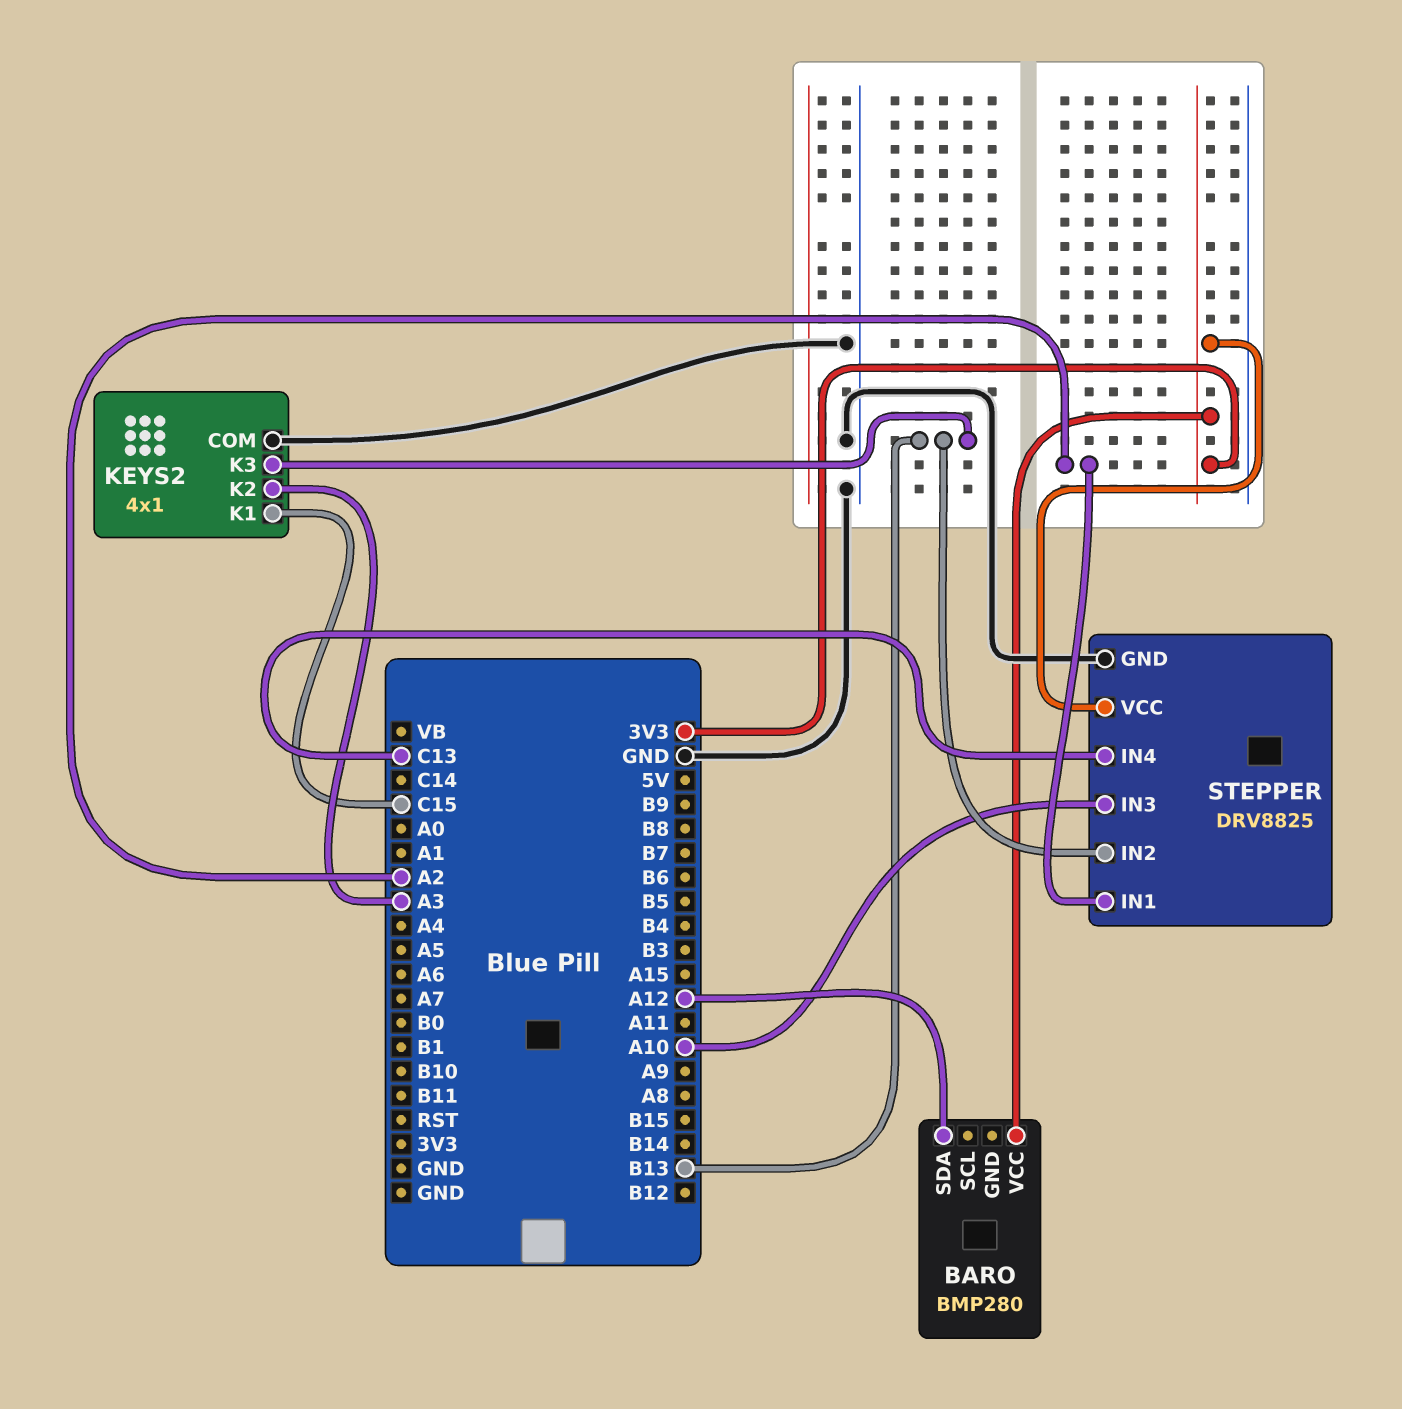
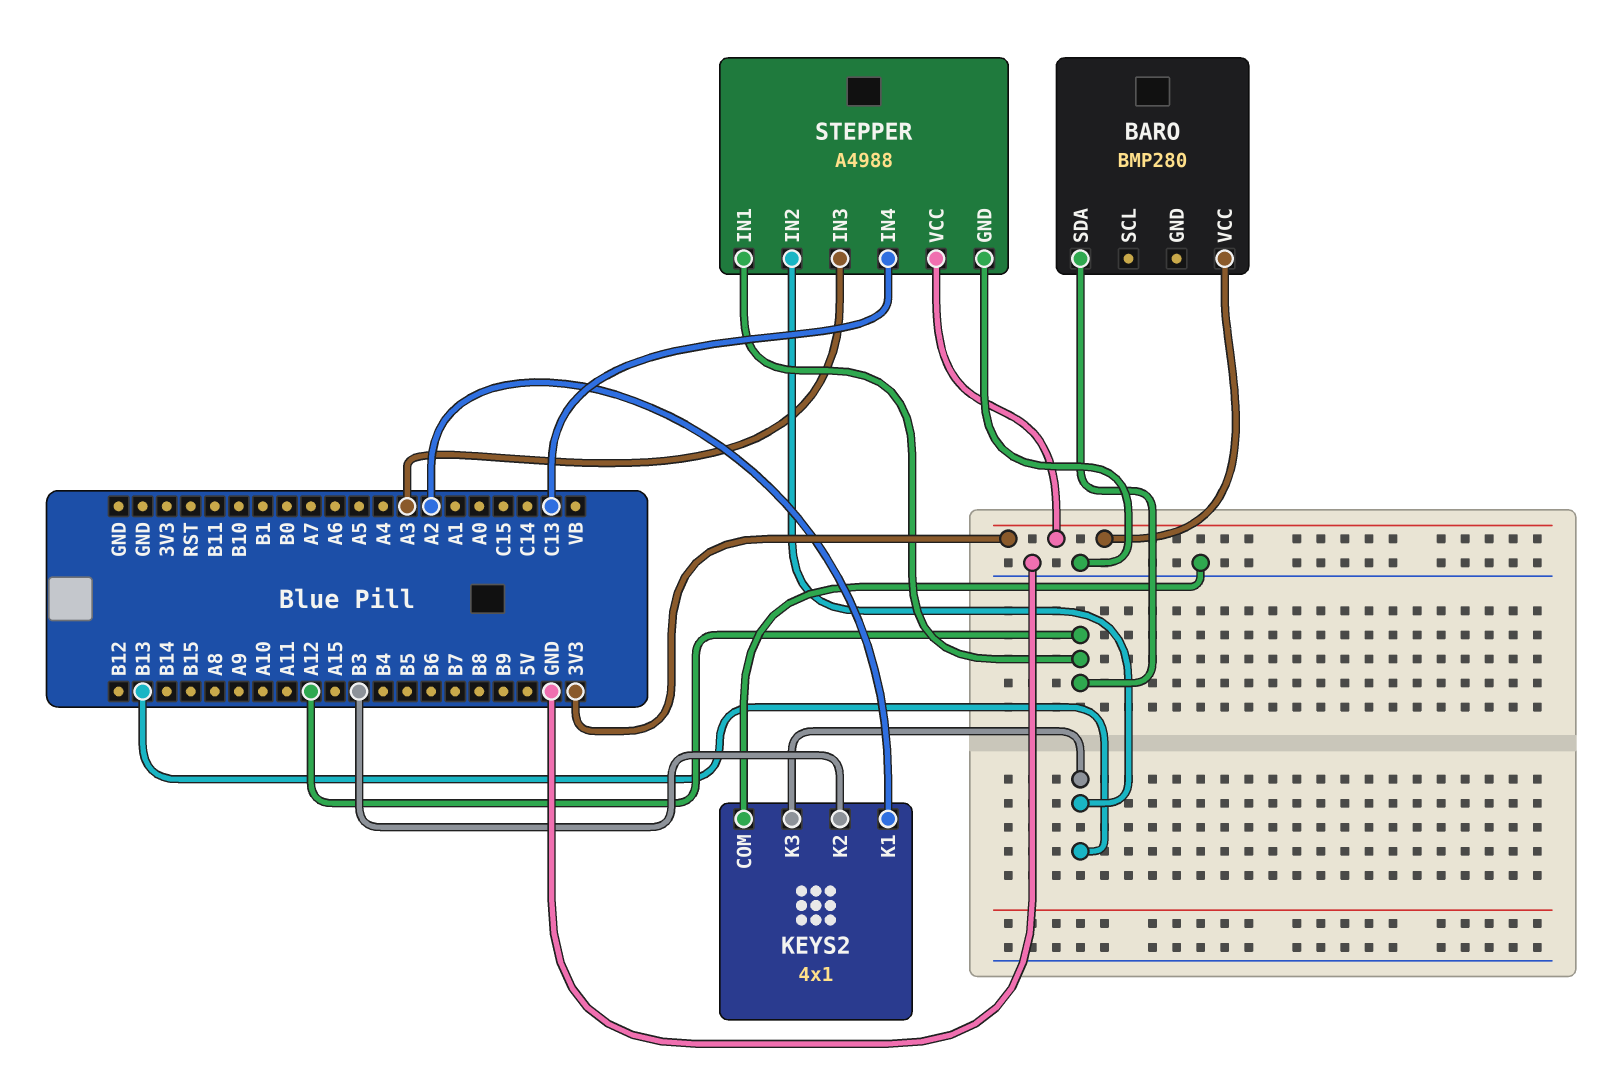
KEYS2 pin K1: C15 -> A2
KEYS2 pin K2: A3 -> B3
STEPPER: DRV8825 -> A4988
STEPPER pin IN1: A2 -> A12
STEPPER pin IN3: A10 -> A3

